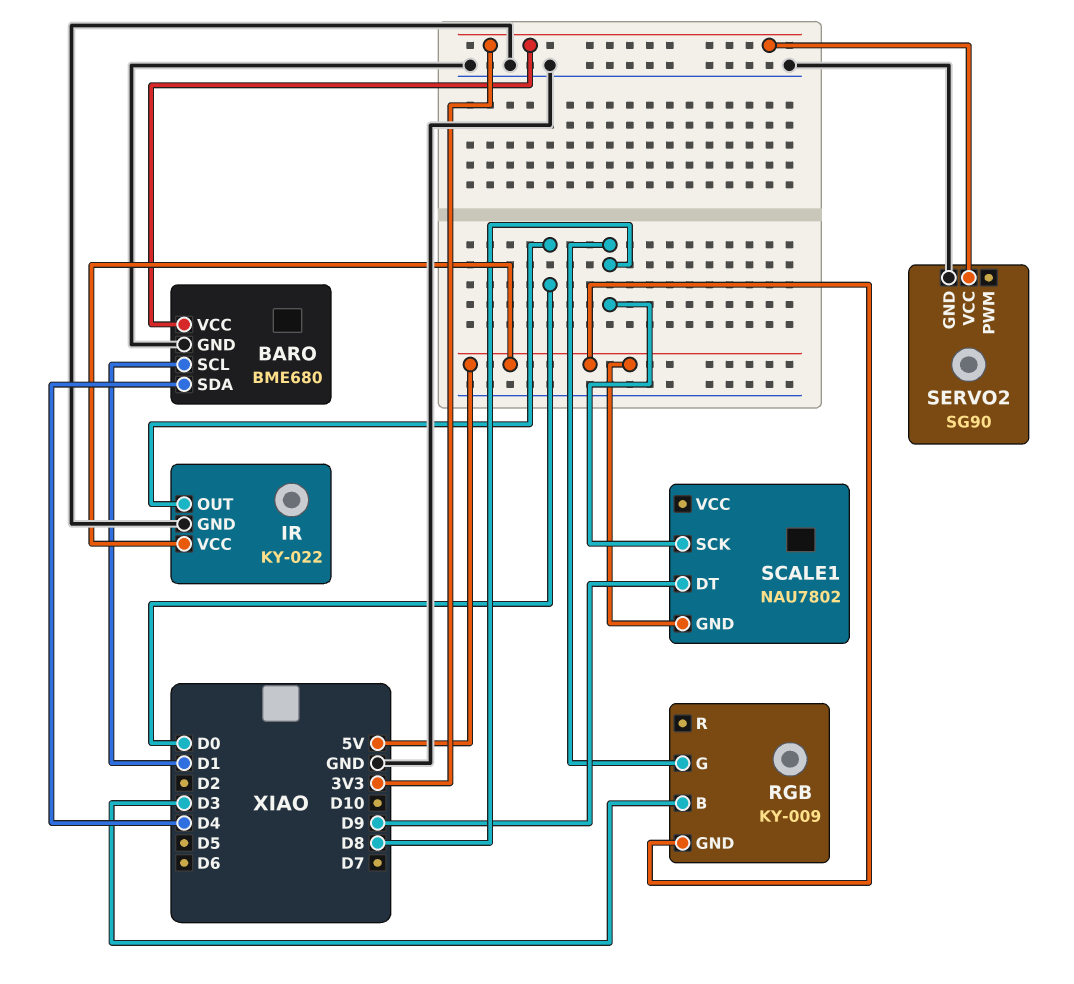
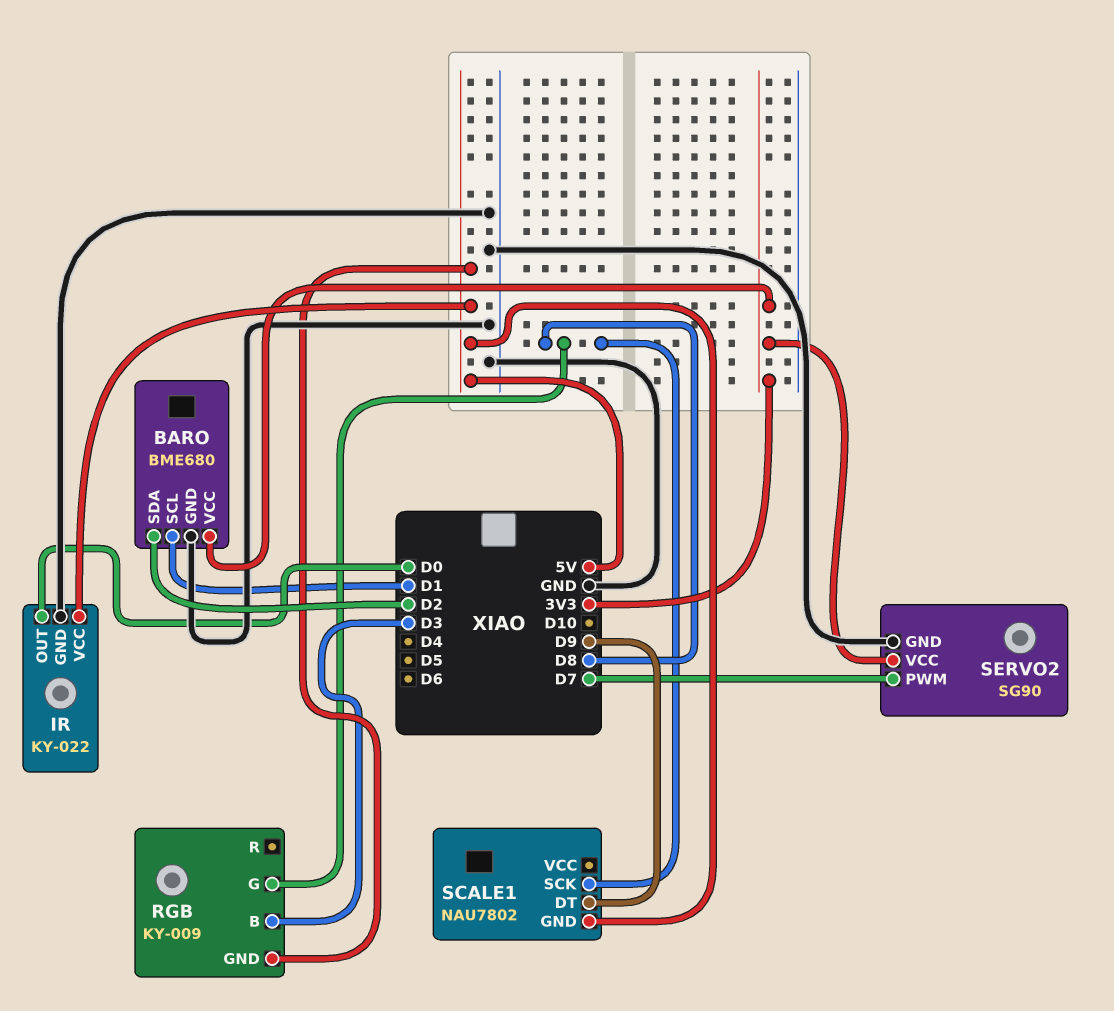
BARO pin SDA: D4 -> D2
SERVO2 pin PWM: none -> D7

